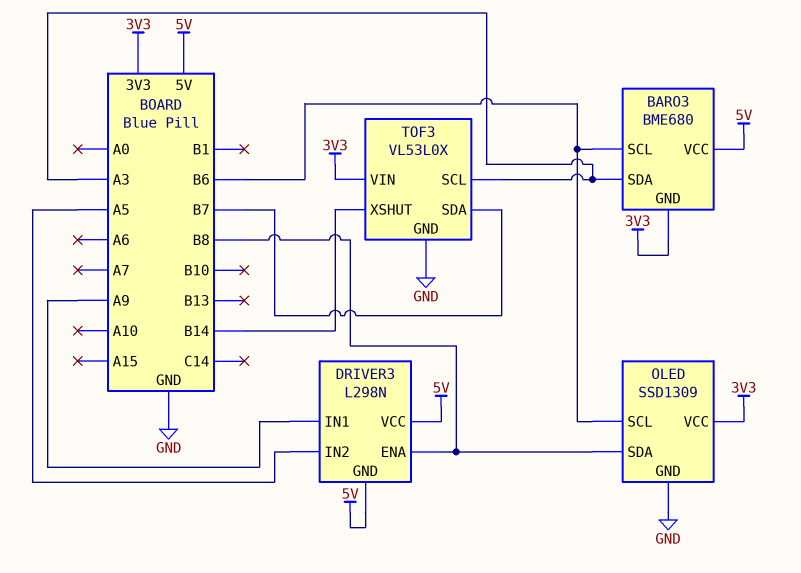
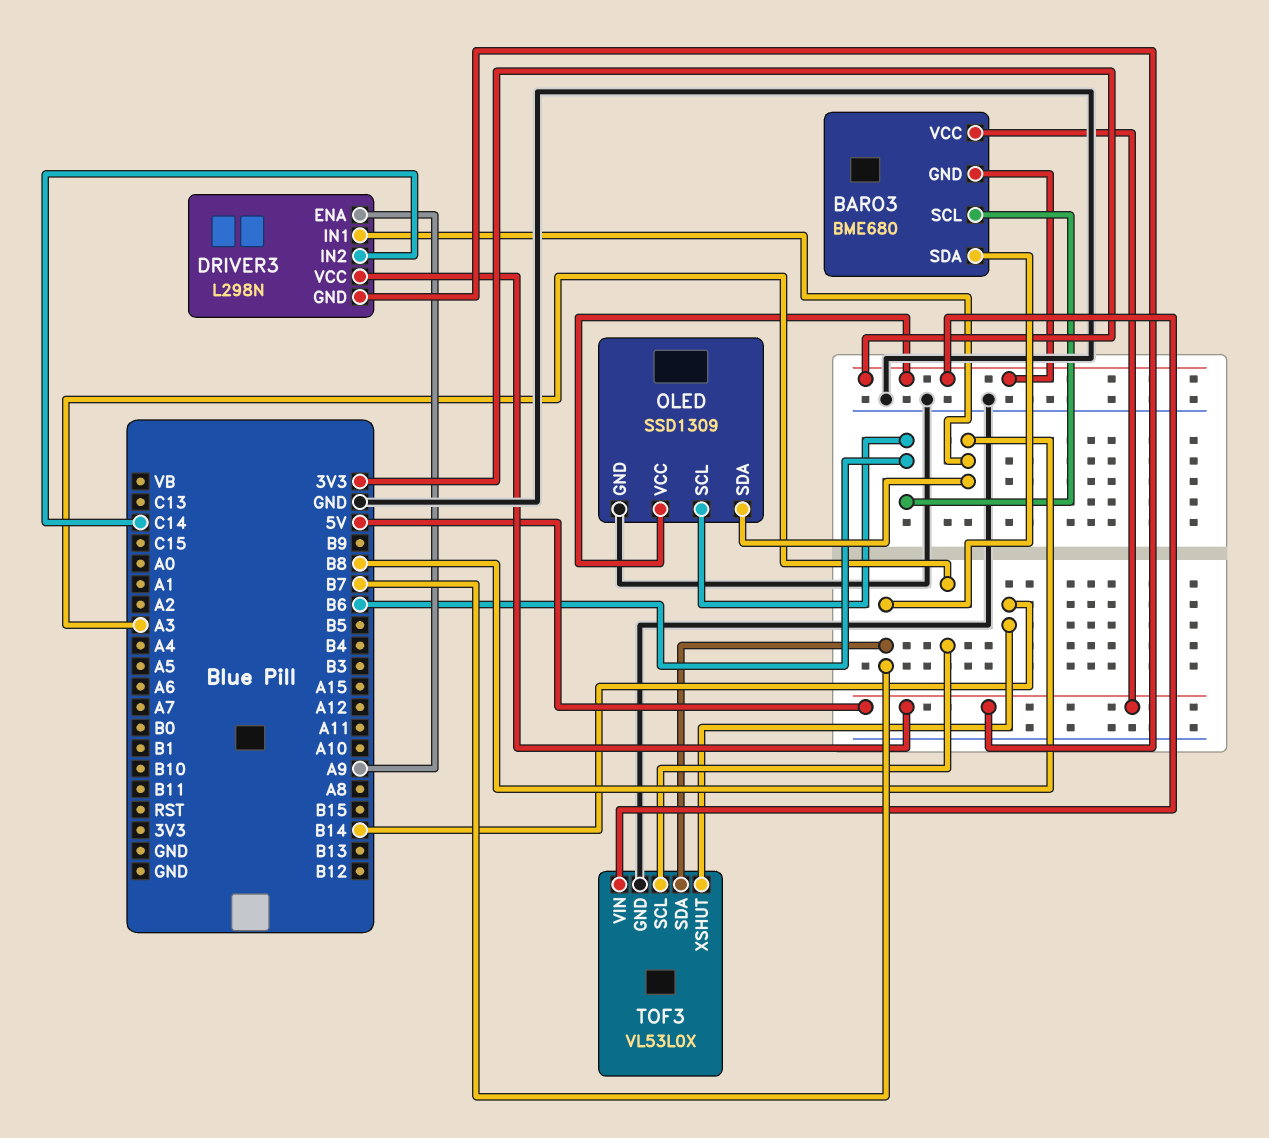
BARO3 pin SDA: A3 -> B7
DRIVER3 pin ENA: B8 -> A9
DRIVER3 pin IN1: A9 -> B8
DRIVER3 pin IN2: A5 -> C14

